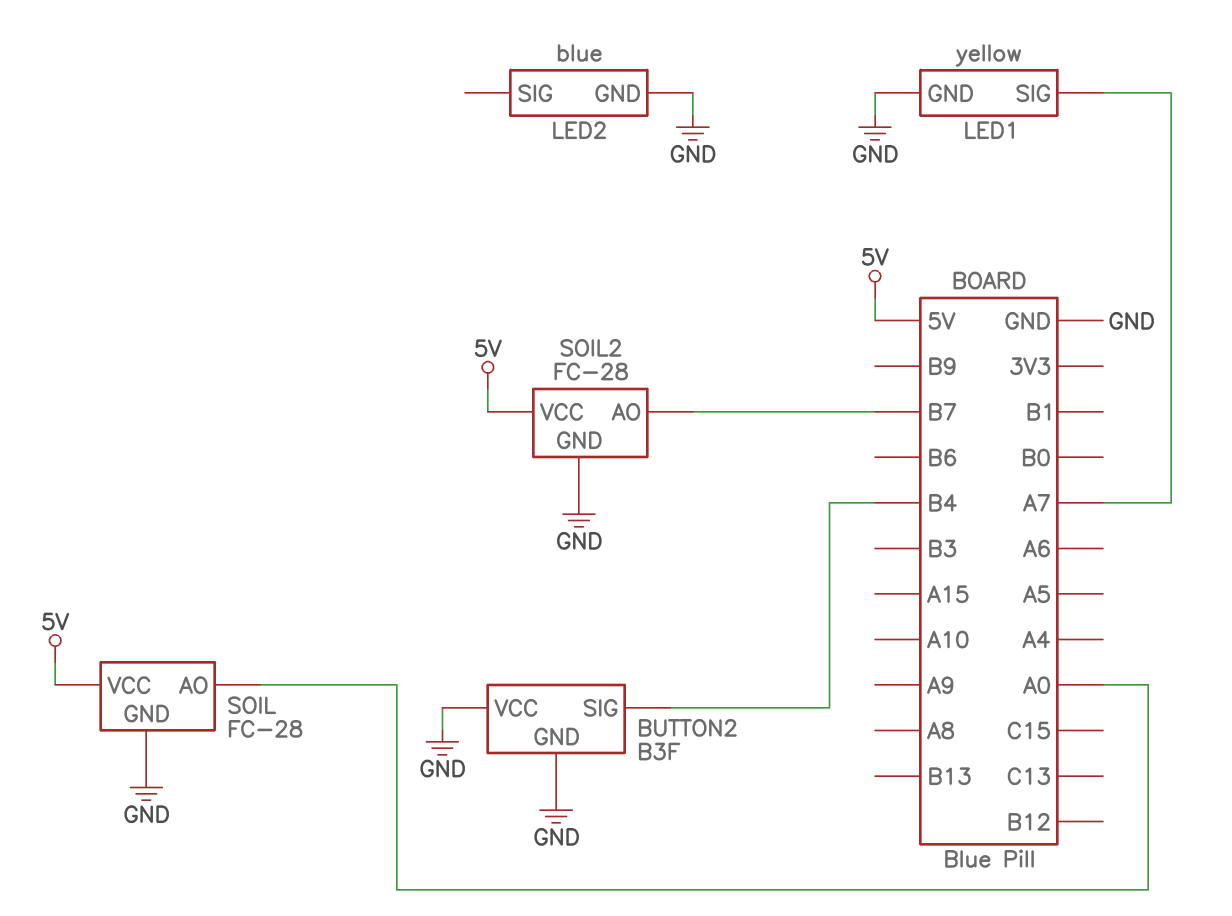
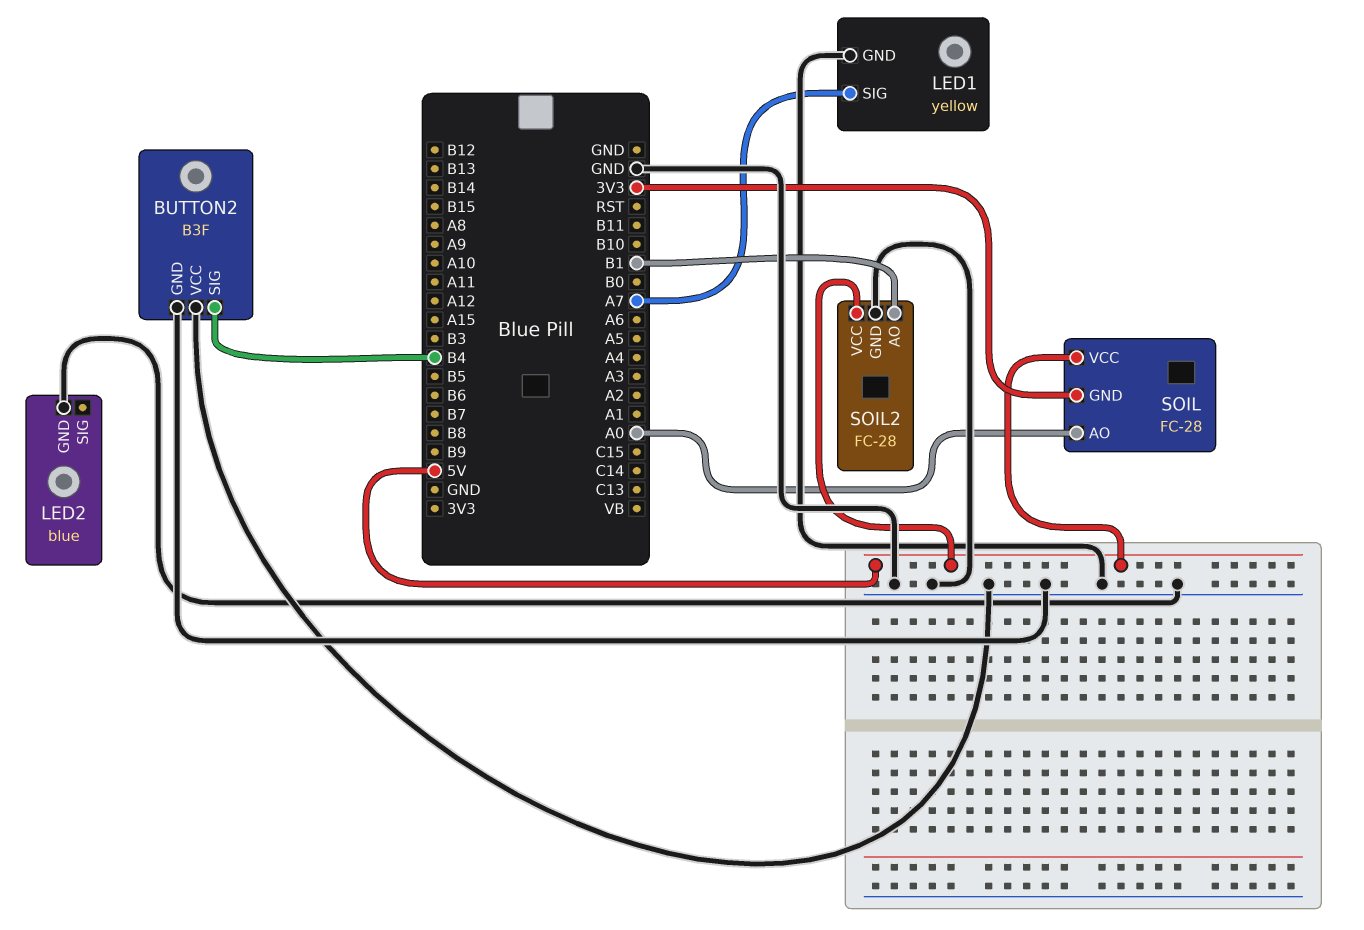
SOIL pin GND: GND -> 3V3
SOIL2 pin AO: B7 -> B1

